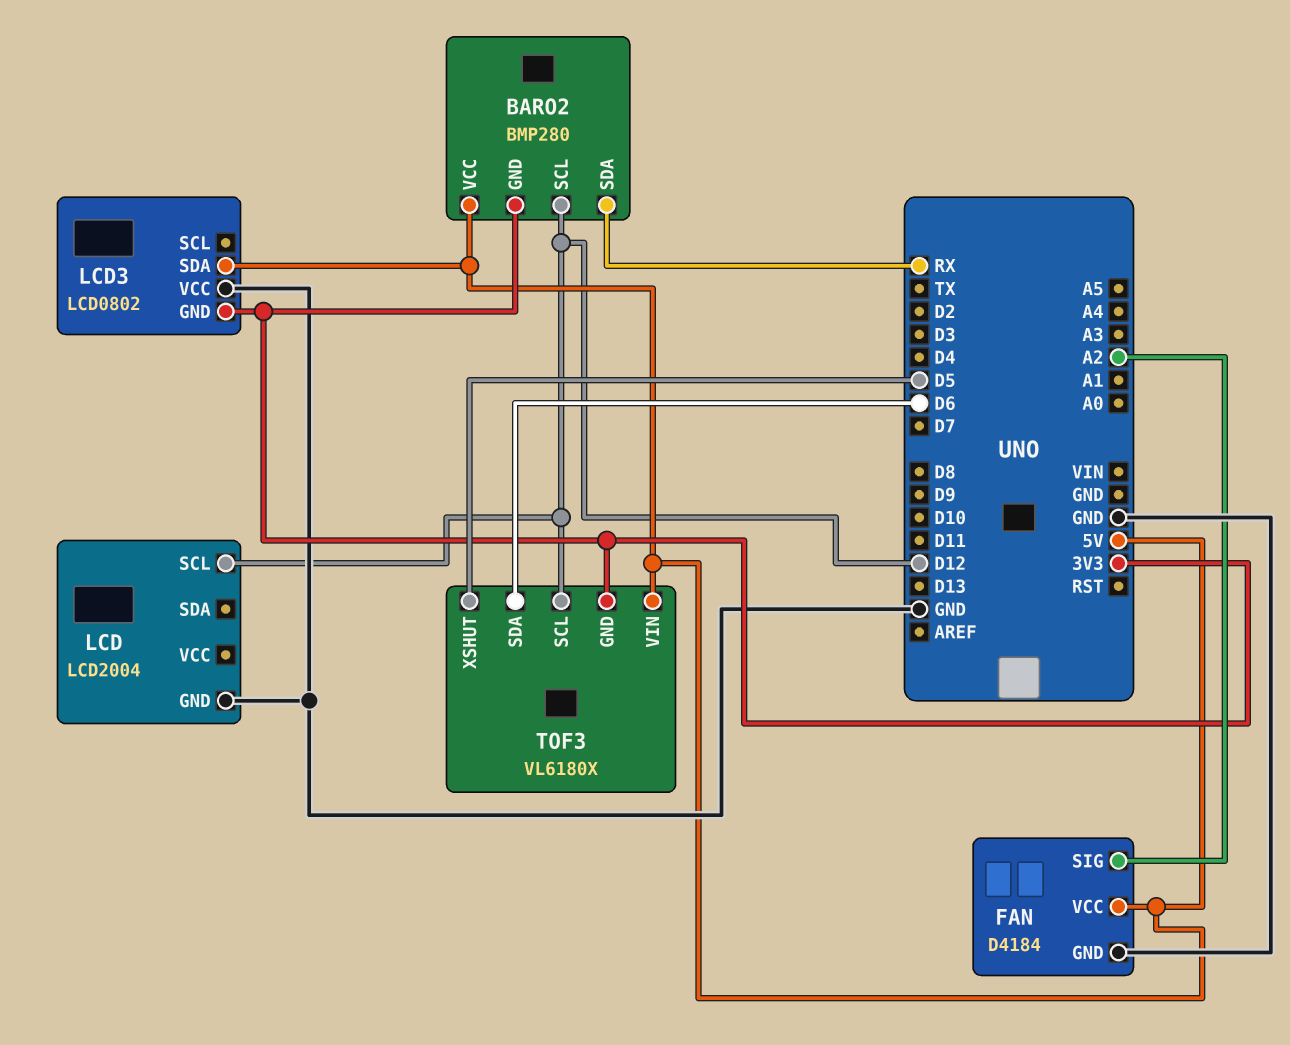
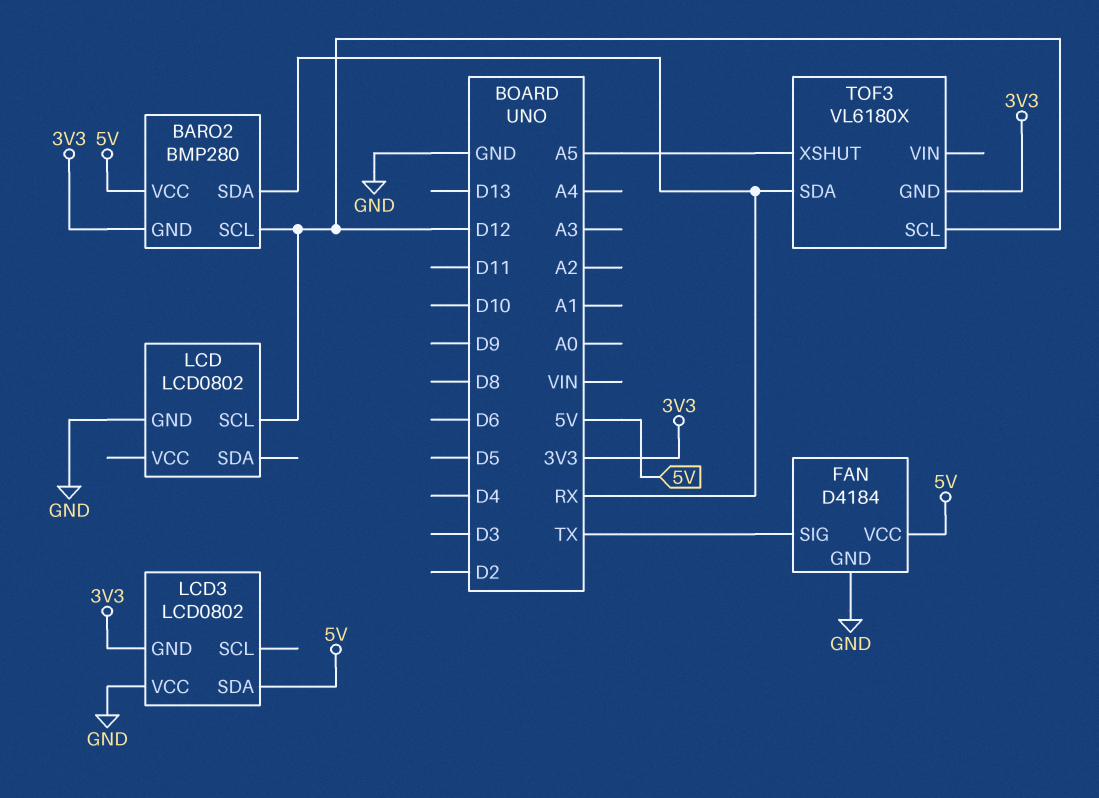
FAN pin SIG: A2 -> TX
LCD: LCD2004 -> LCD0802
TOF3 pin SDA: D6 -> RX
TOF3 pin VIN: 5V -> none
TOF3 pin XSHUT: D5 -> A5

